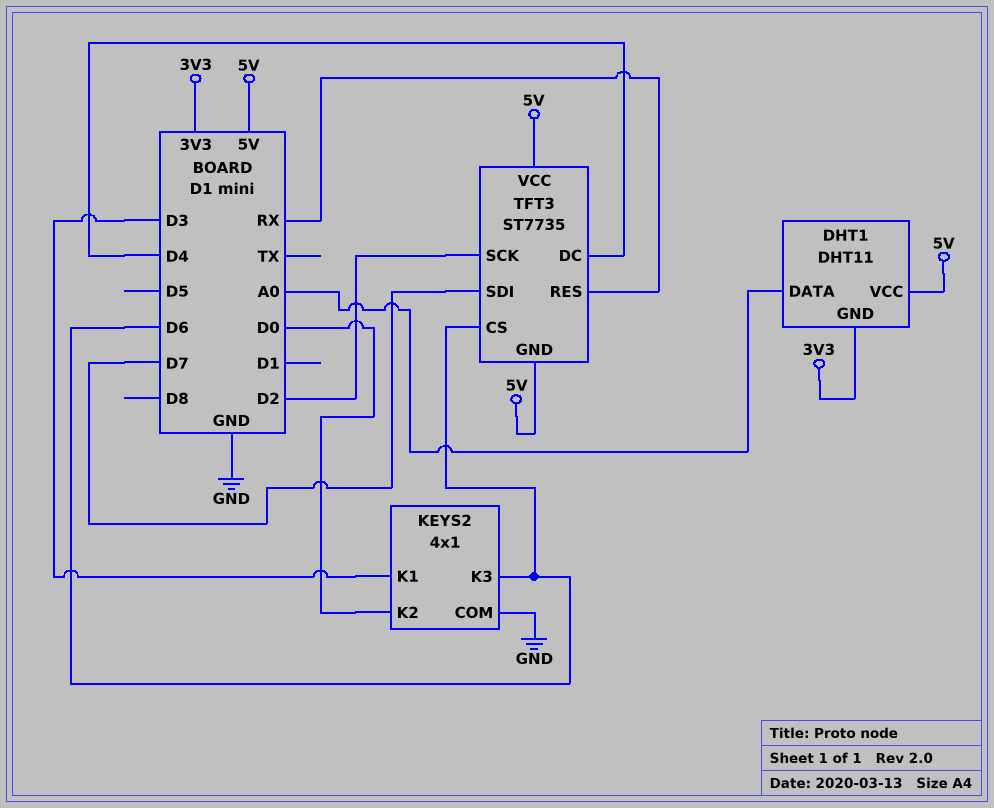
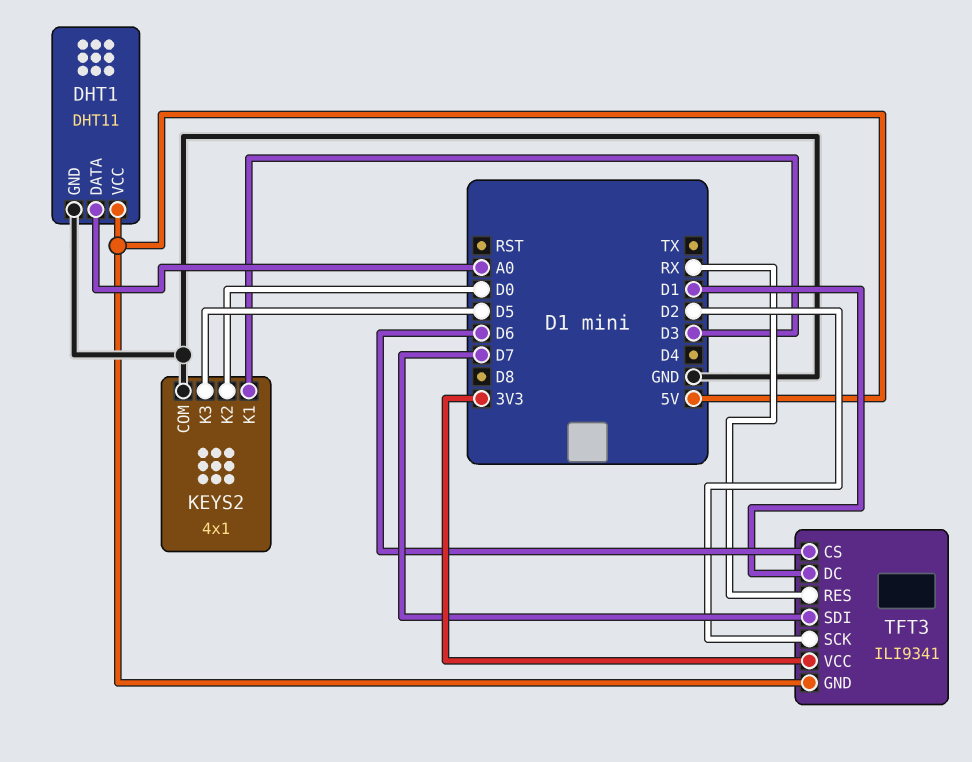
DHT1 pin GND: 3V3 -> GND
KEYS2 pin K3: D6 -> D5
TFT3: ST7735 -> ILI9341
TFT3 pin DC: D4 -> D1
TFT3 pin VCC: 5V -> 3V3

